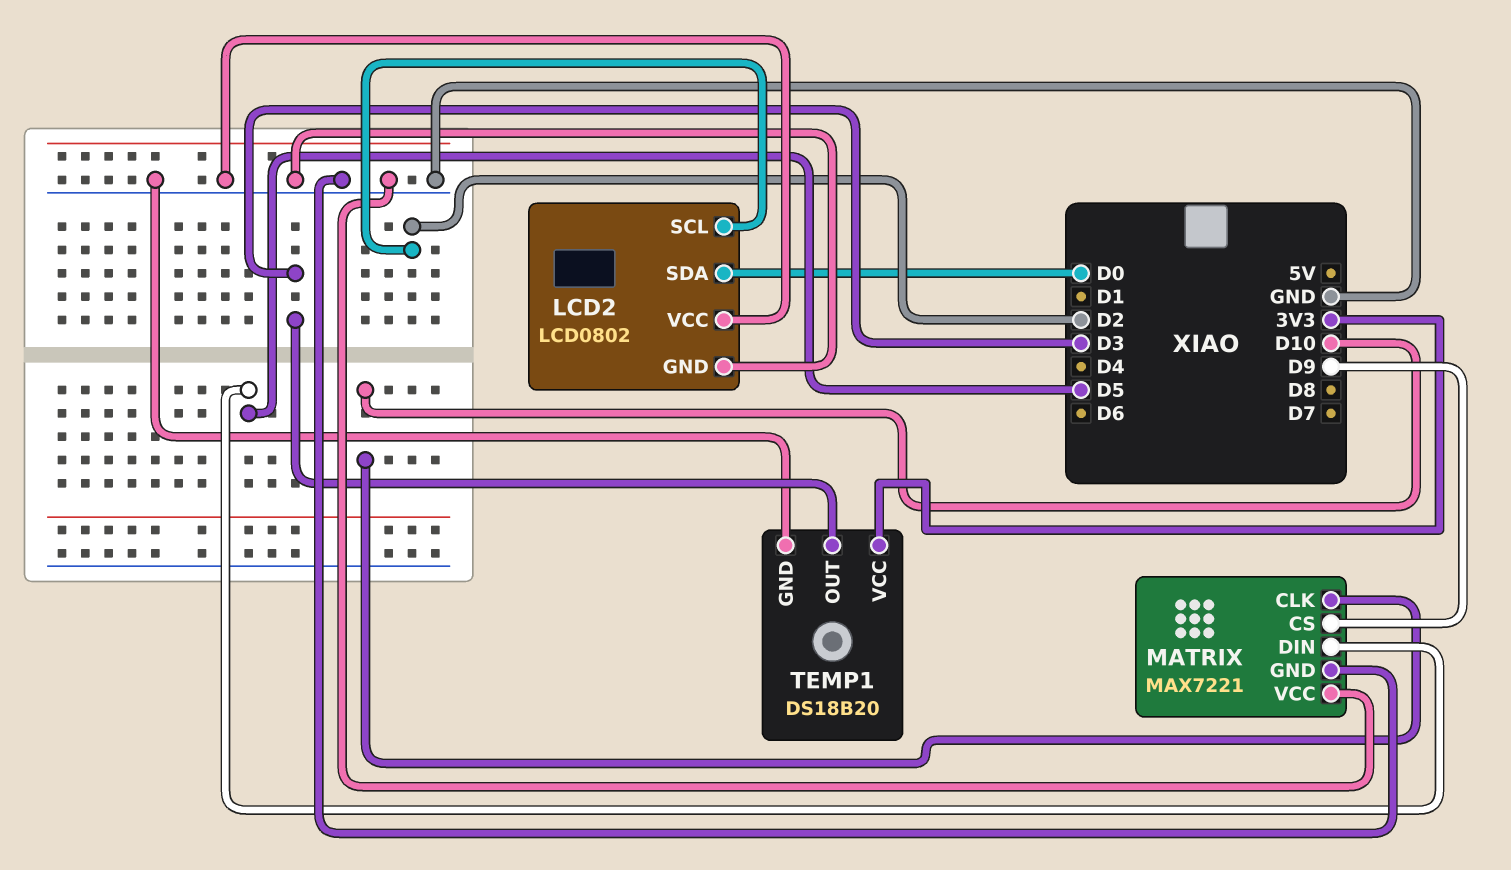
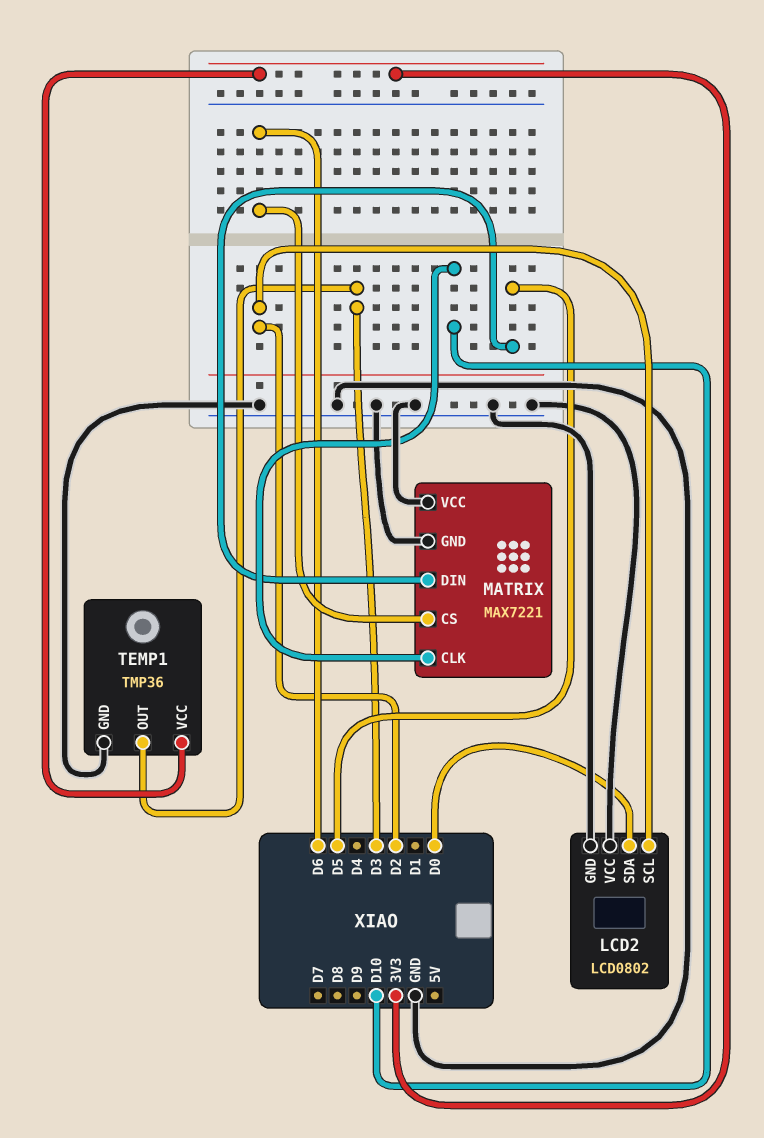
MATRIX pin CS: D9 -> D6
TEMP1: DS18B20 -> TMP36

